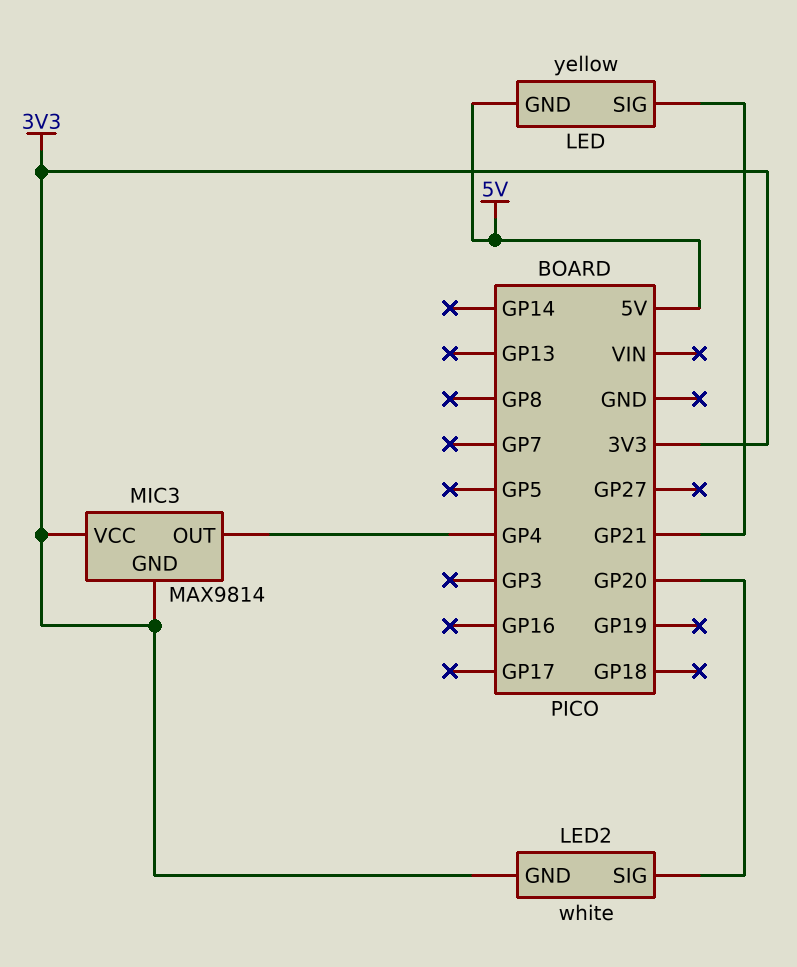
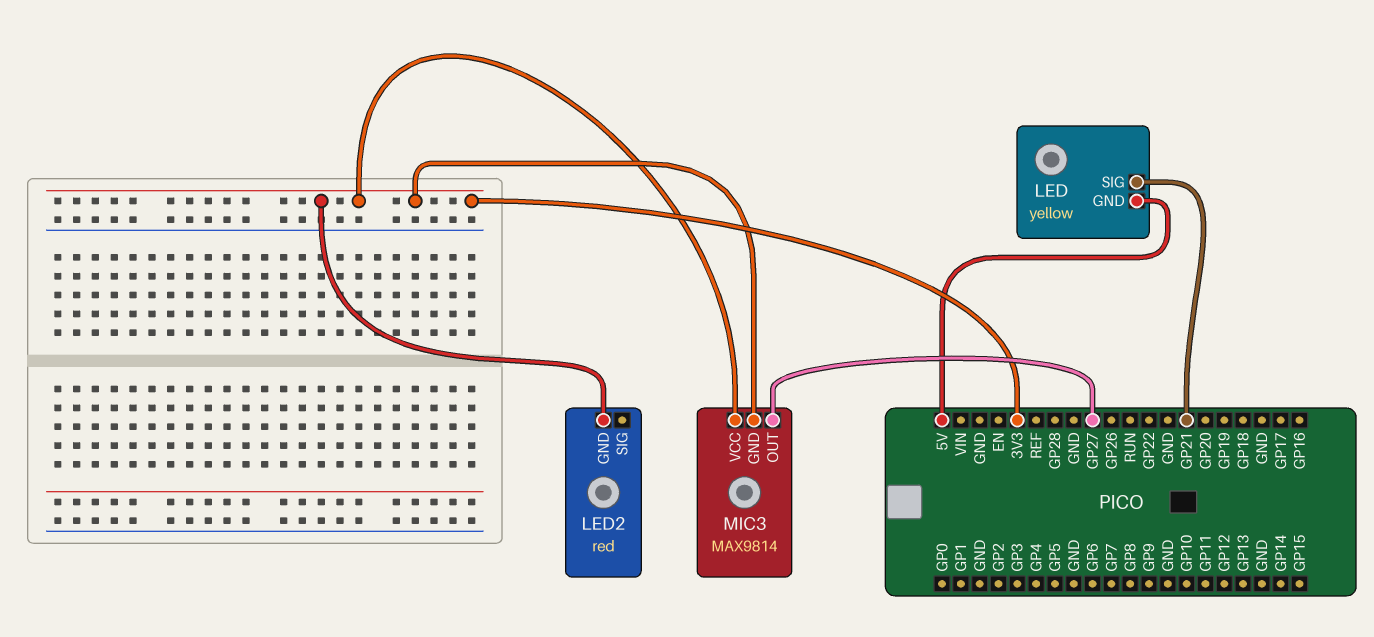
LED2: white -> red
LED2 pin SIG: GP20 -> none
MIC3 pin OUT: GP4 -> GP27

